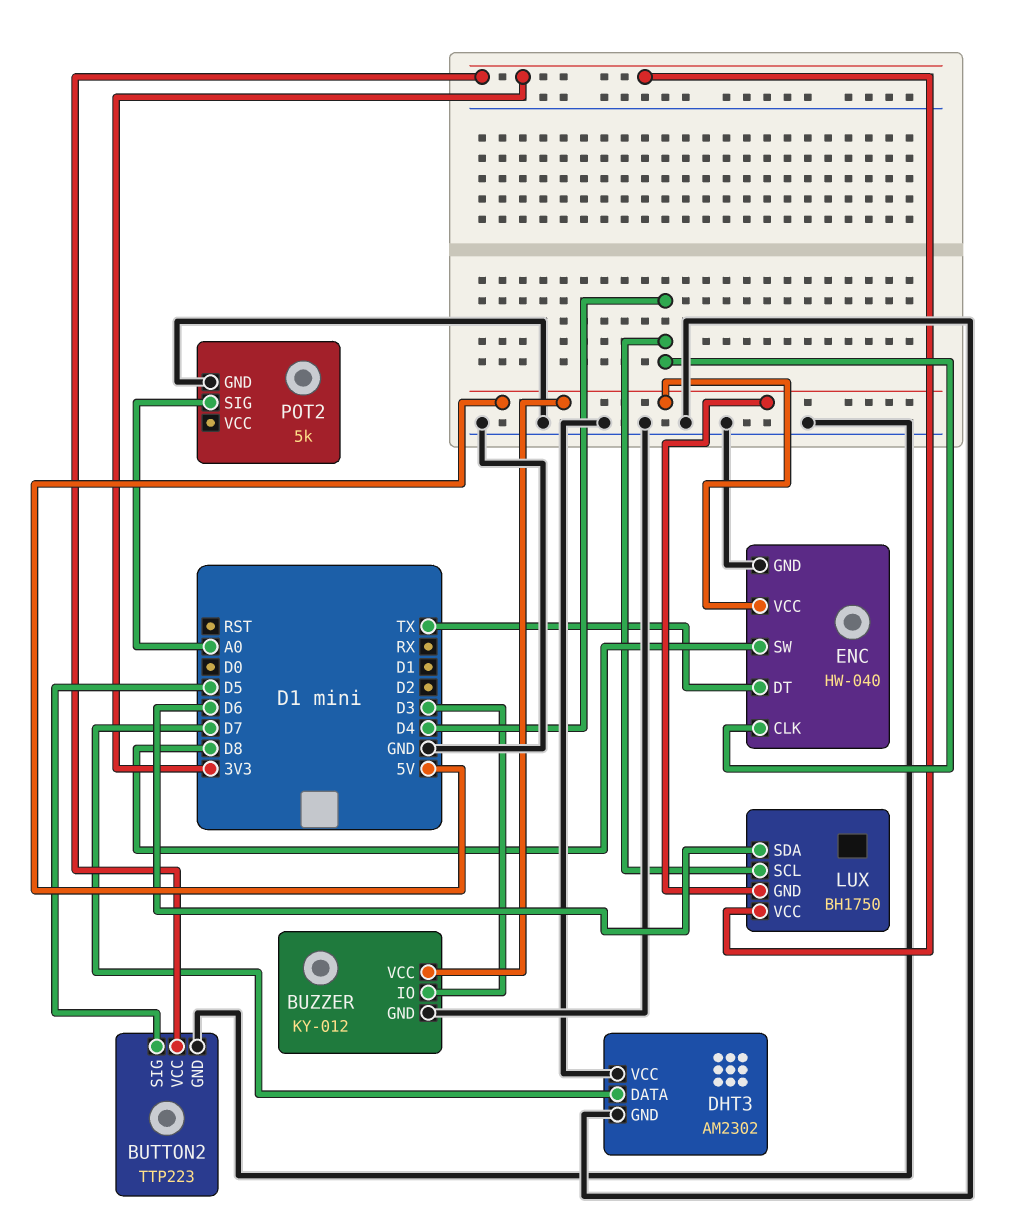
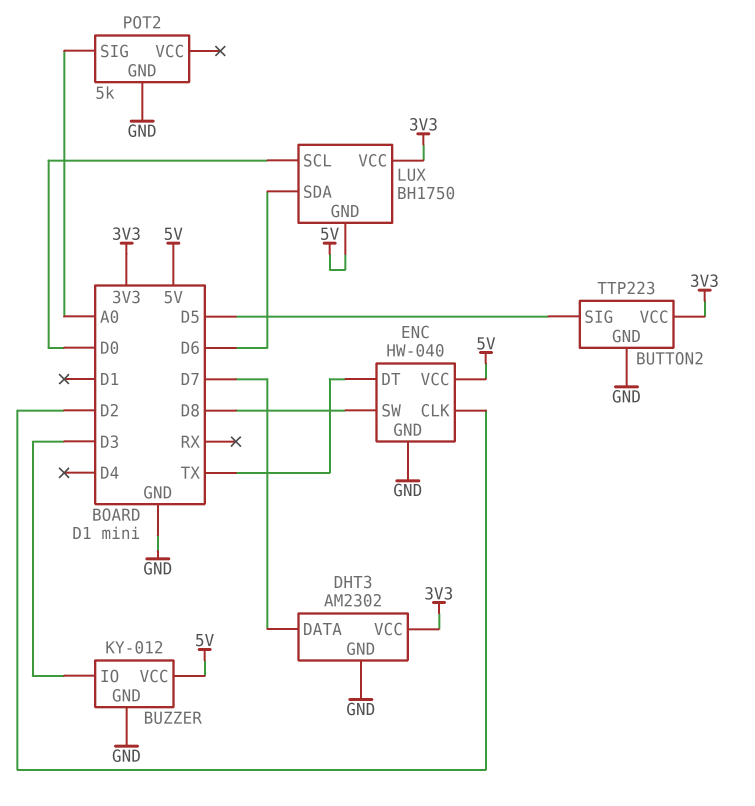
DHT3 pin VCC: GND -> 3V3
ENC pin CLK: D4 -> D2
LUX pin SCL: D4 -> D0

